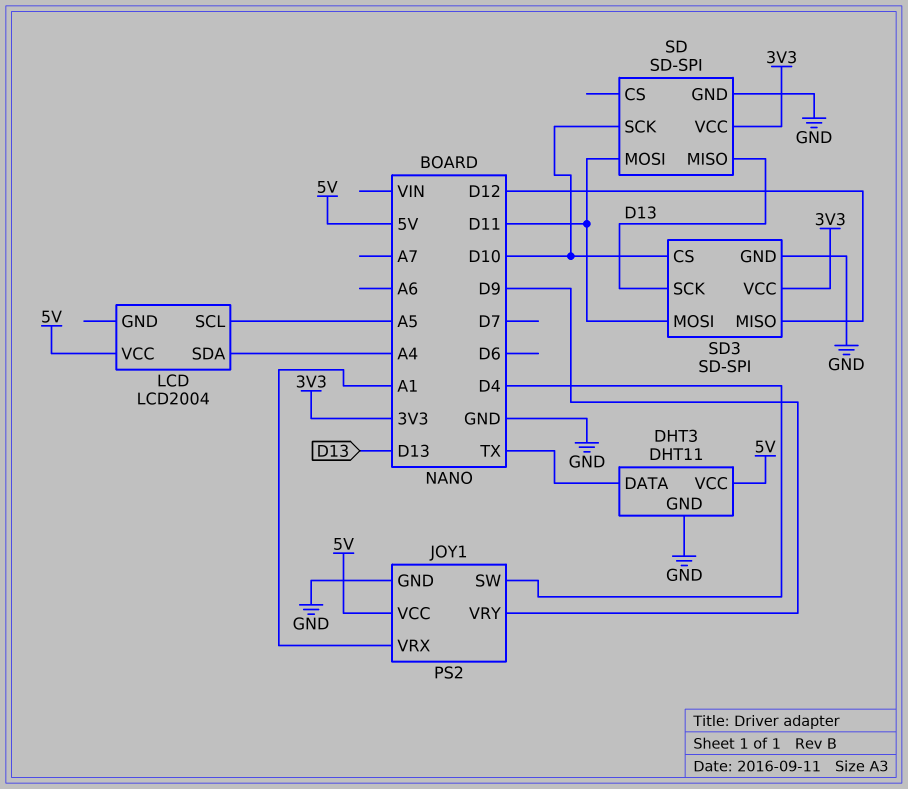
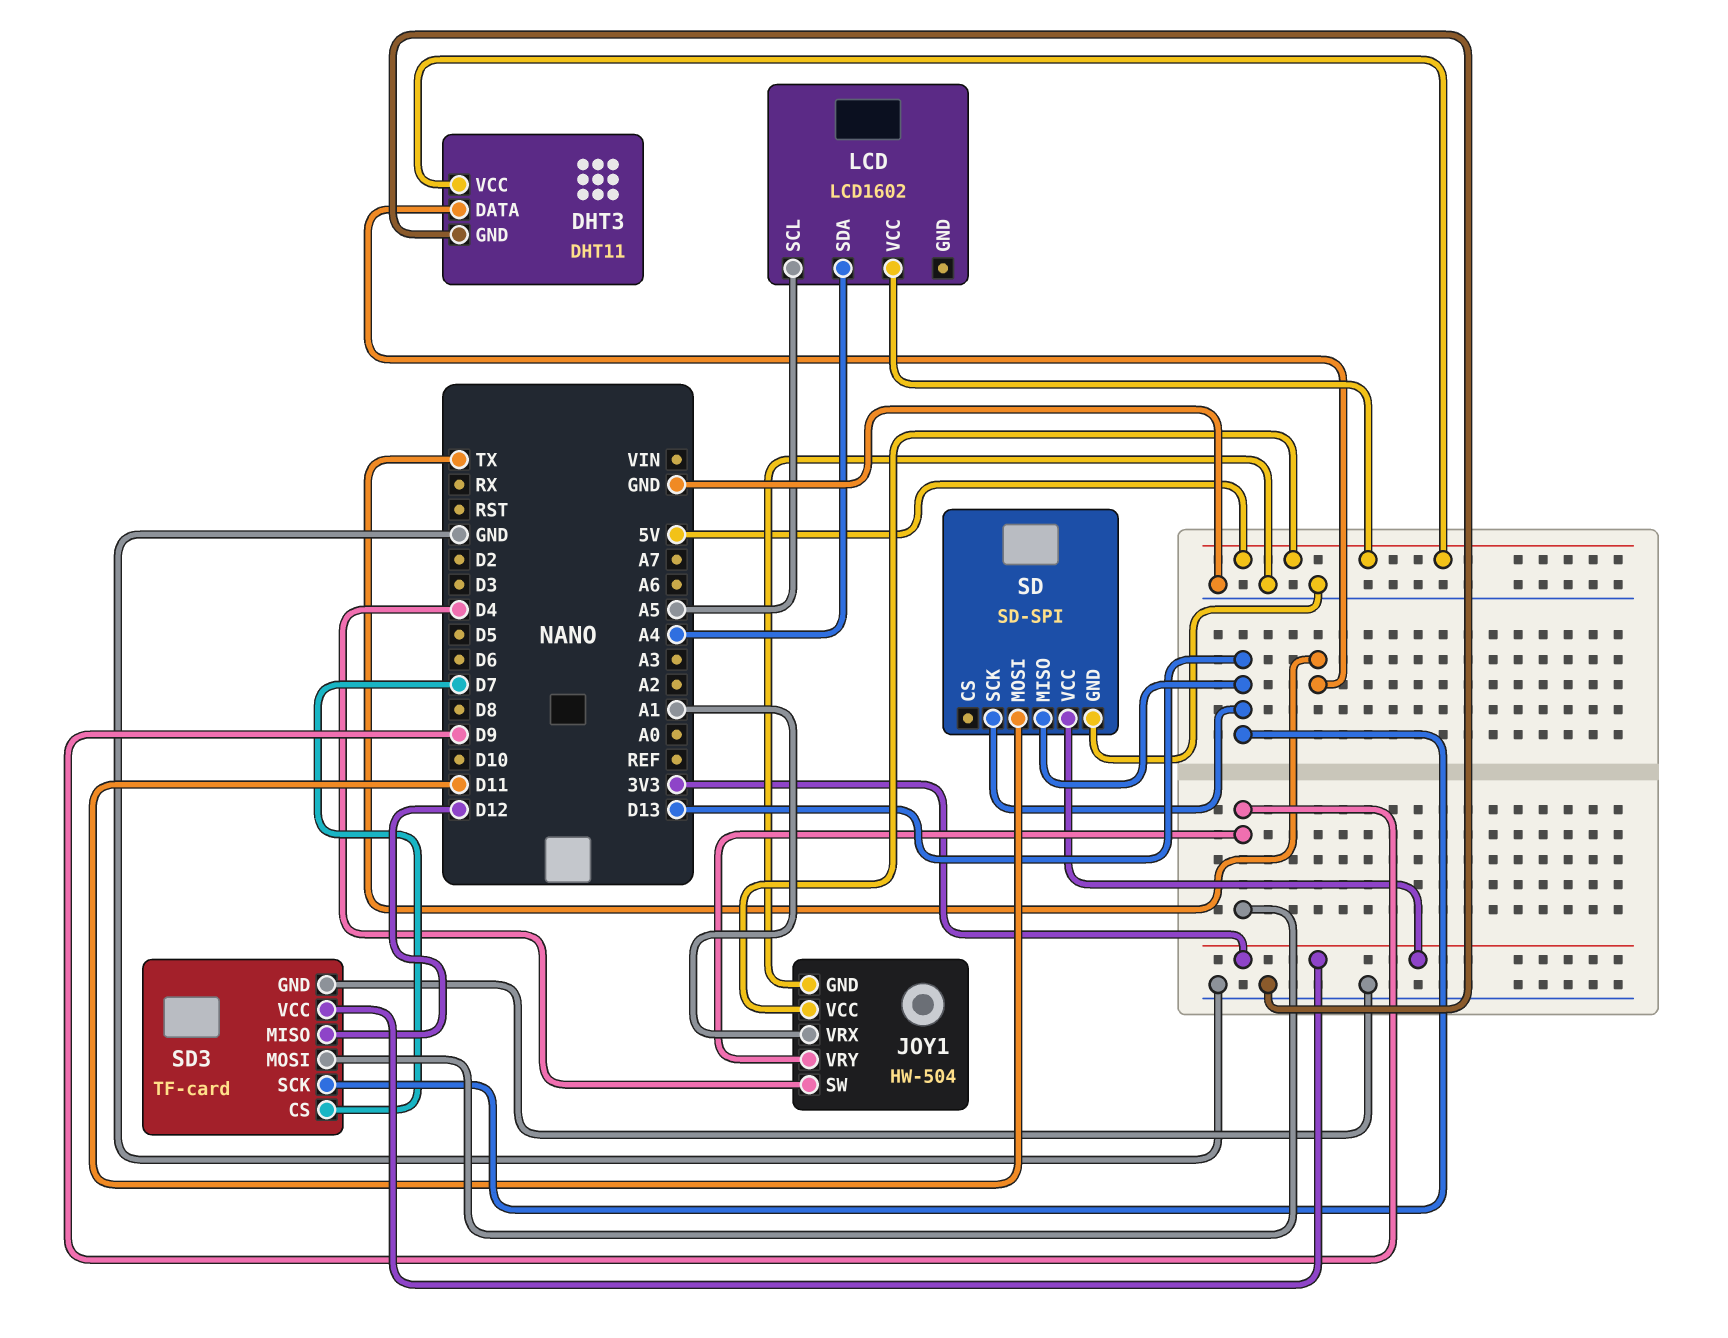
JOY1: PS2 -> HW-504
LCD: LCD2004 -> LCD1602
SD pin SCK: D10 -> D13
SD3: SD-SPI -> TF-card
SD3 pin CS: D10 -> D7
SD3 pin MOSI: D11 -> D9

